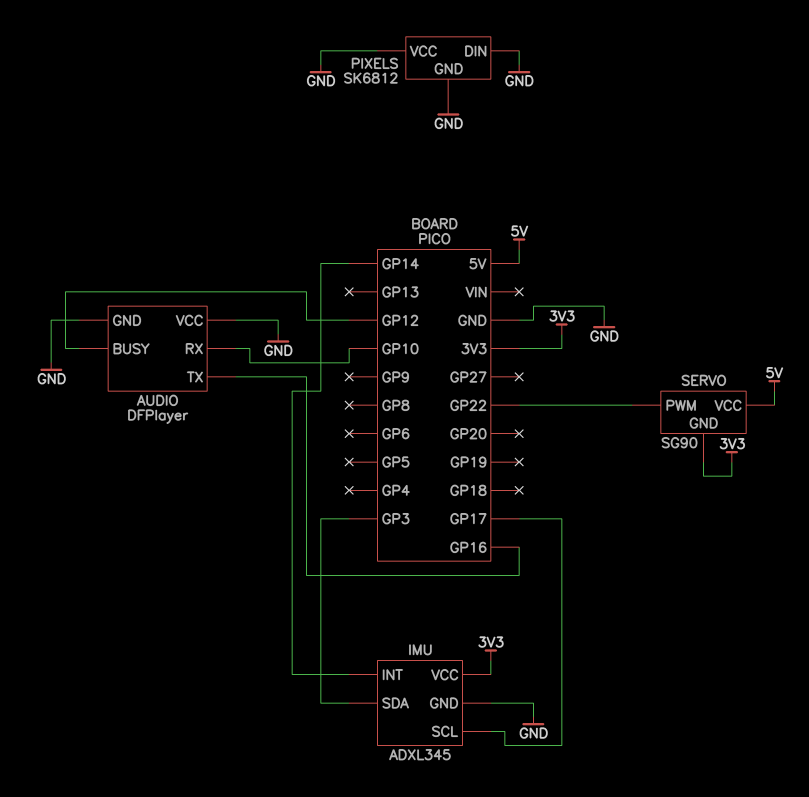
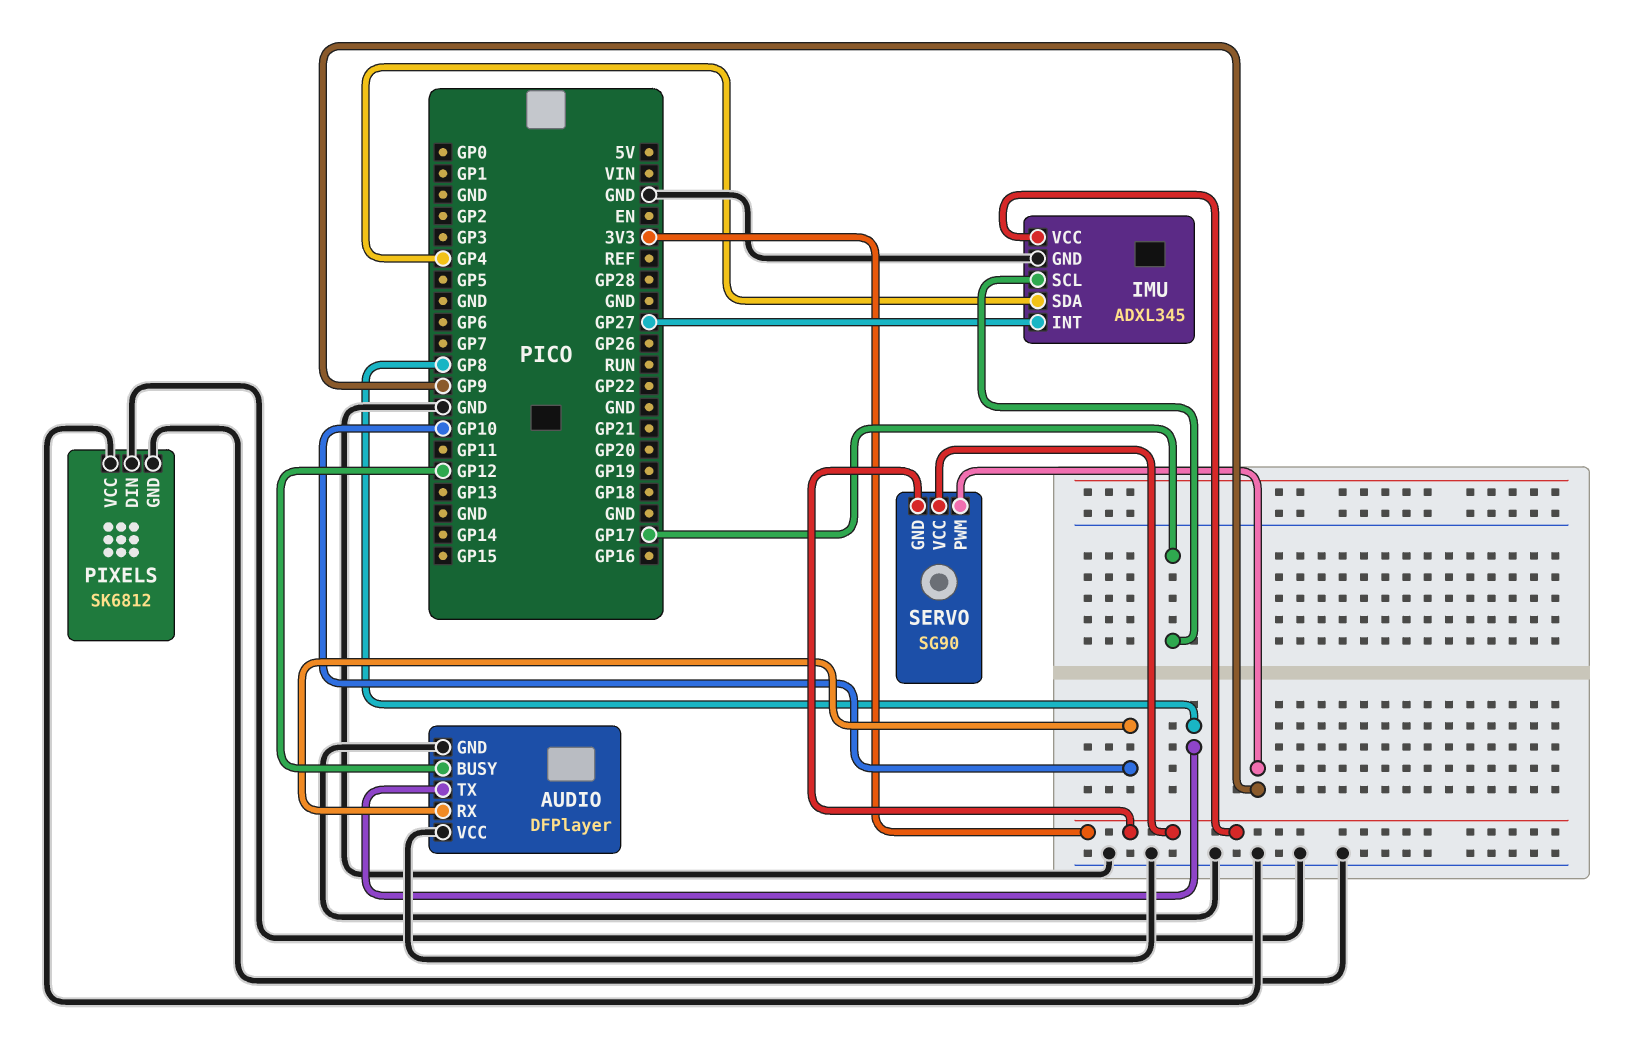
AUDIO pin TX: GP16 -> GP8
IMU pin INT: GP14 -> GP27
IMU pin SDA: GP3 -> GP4
SERVO pin PWM: GP22 -> GP9
SERVO pin VCC: 5V -> 3V3

